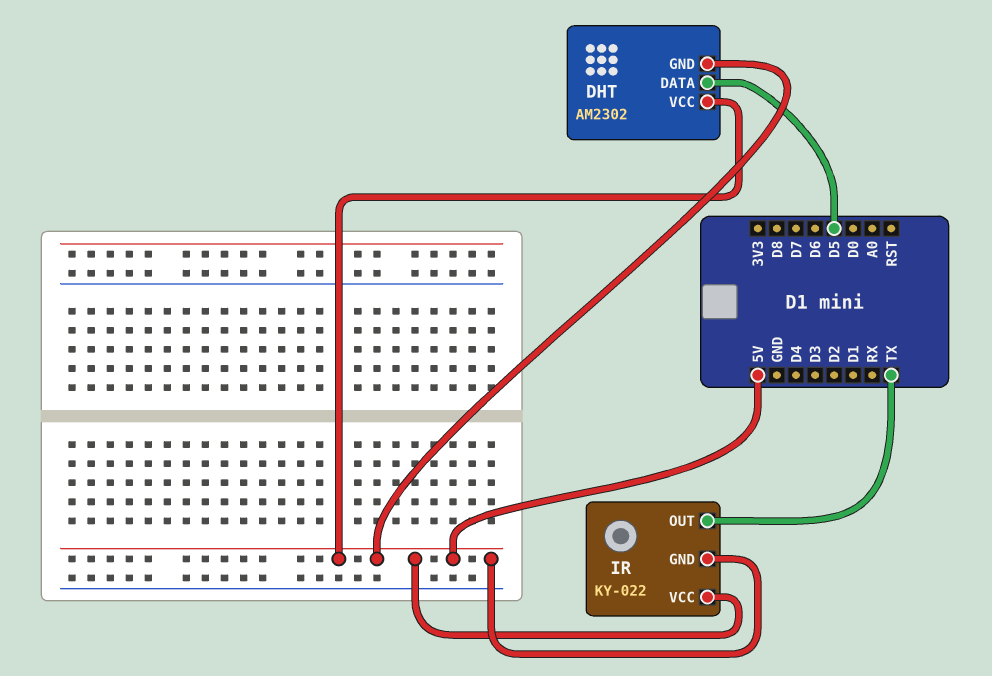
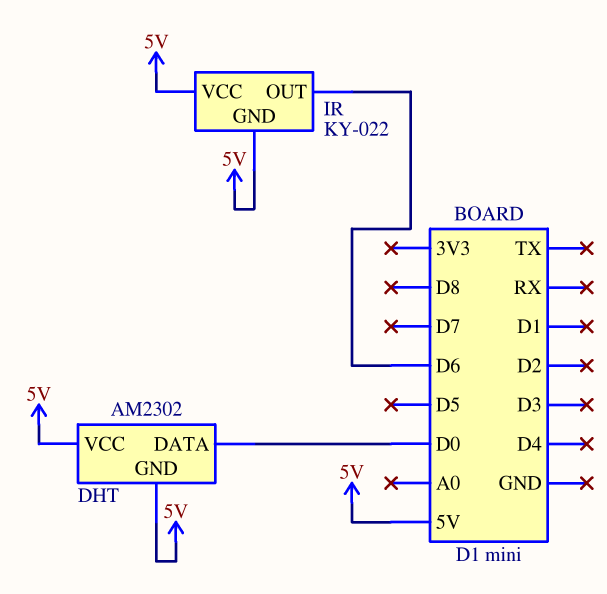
DHT pin DATA: D5 -> D0
IR pin OUT: TX -> D6

